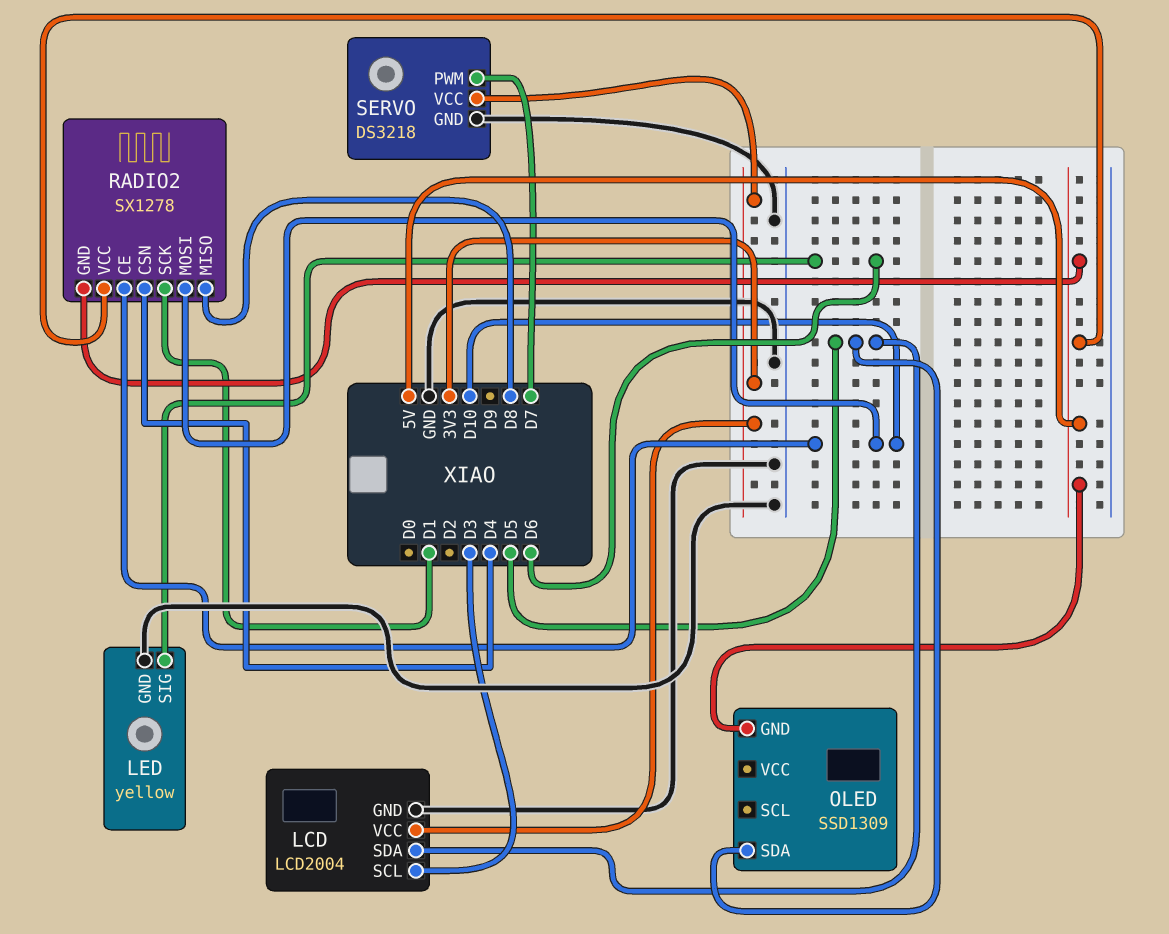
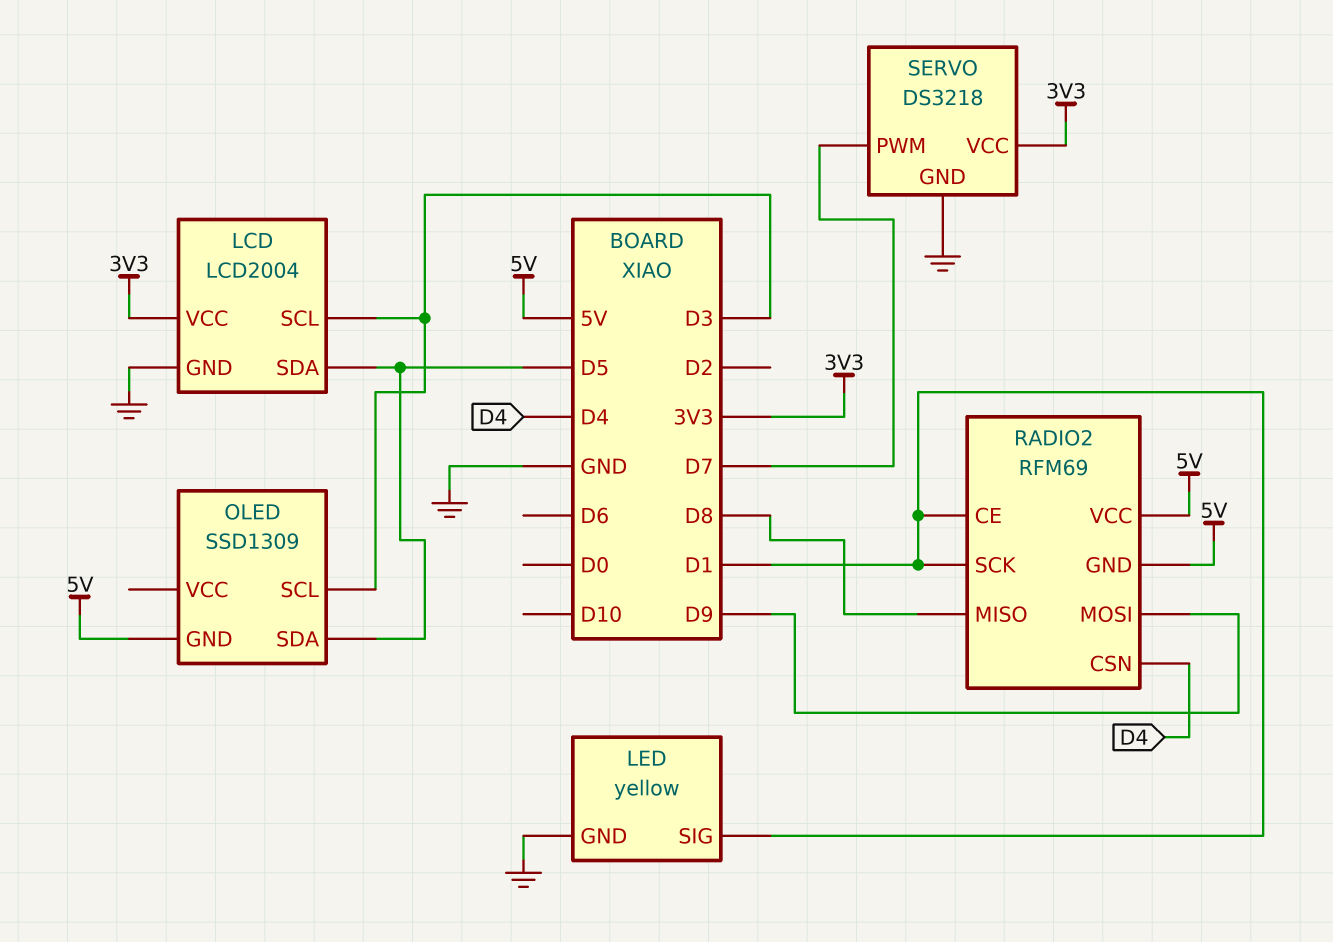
LED pin SIG: D6 -> D1
OLED pin SCL: none -> D3
RADIO2: SX1278 -> RFM69
RADIO2 pin CE: D10 -> D1
RADIO2 pin MOSI: D10 -> D9

